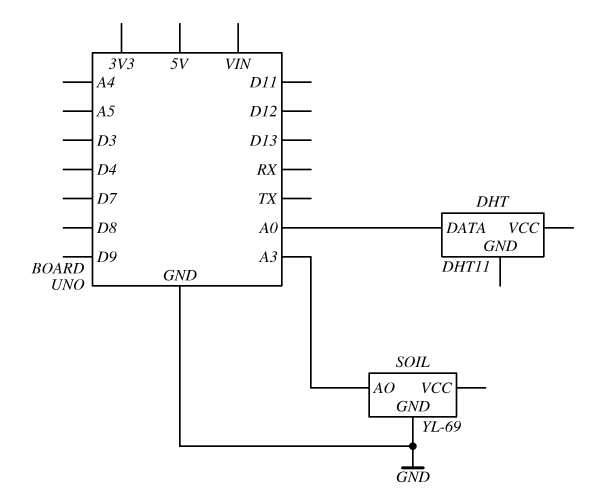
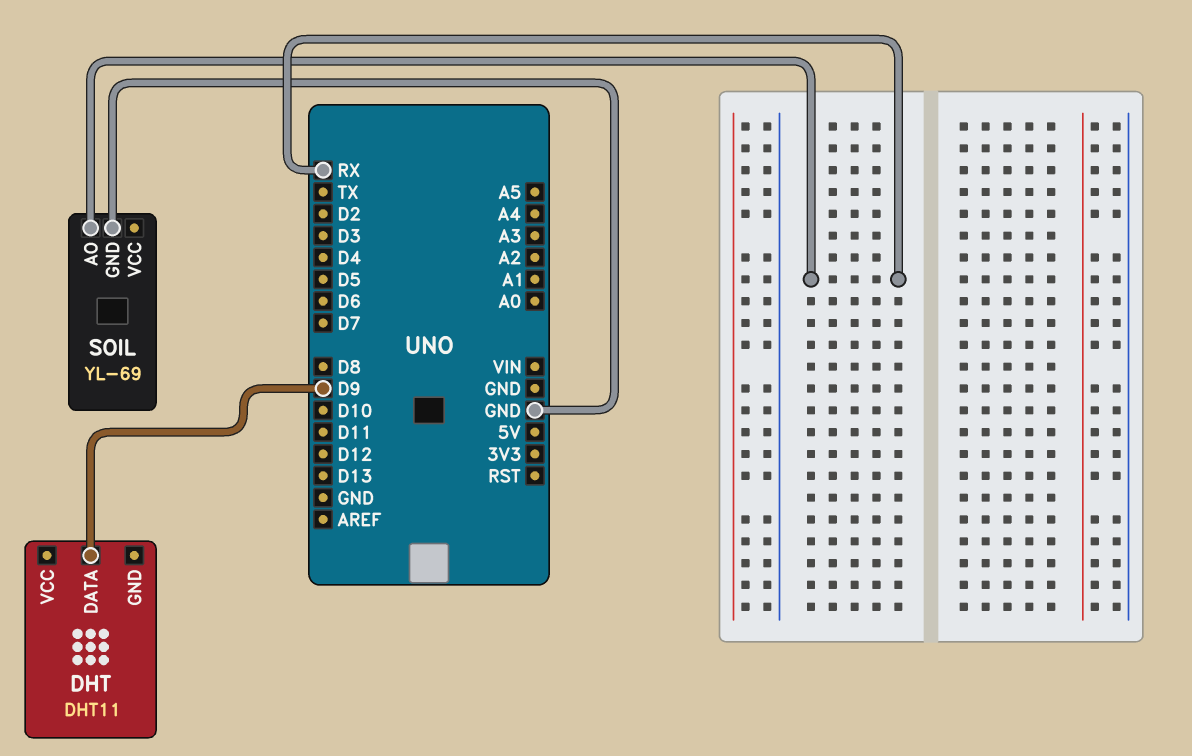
DHT pin DATA: A0 -> D9
SOIL pin AO: A3 -> RX

